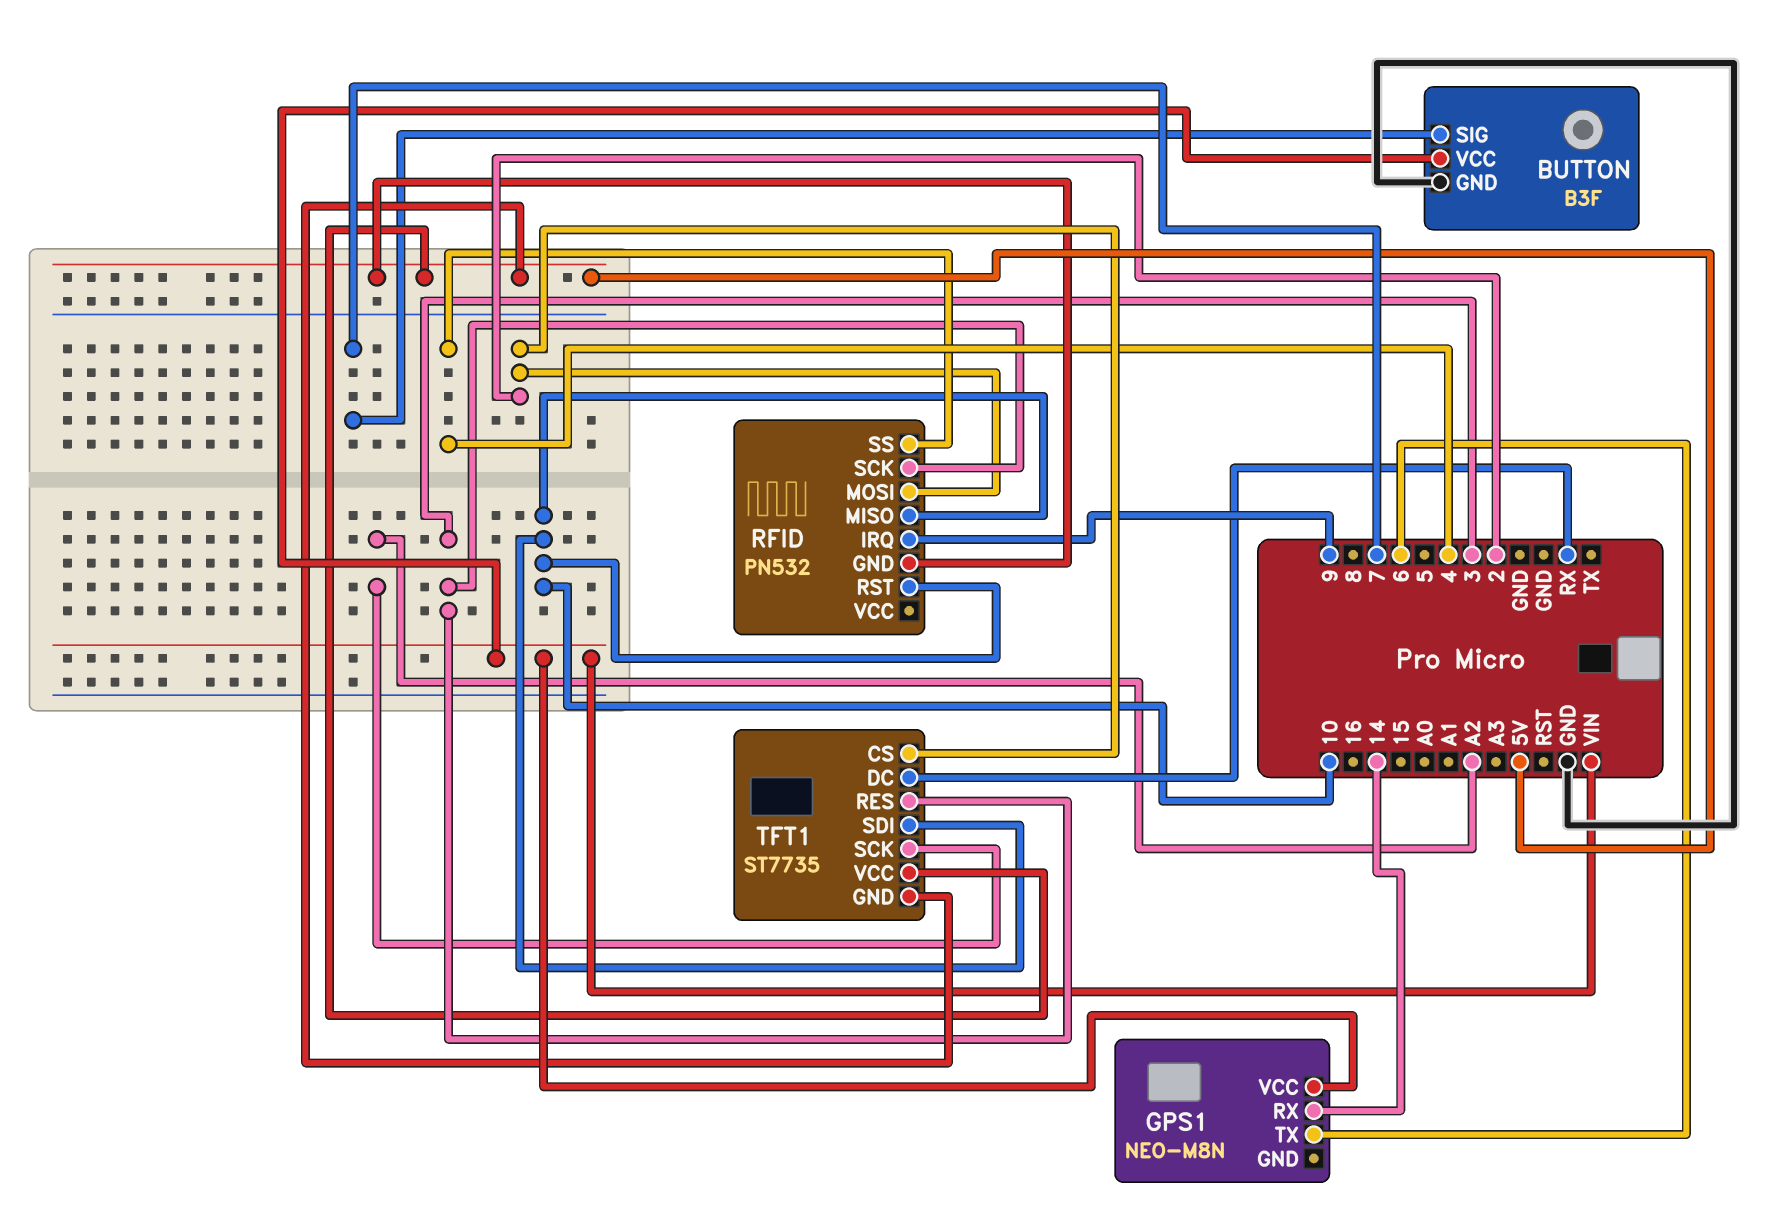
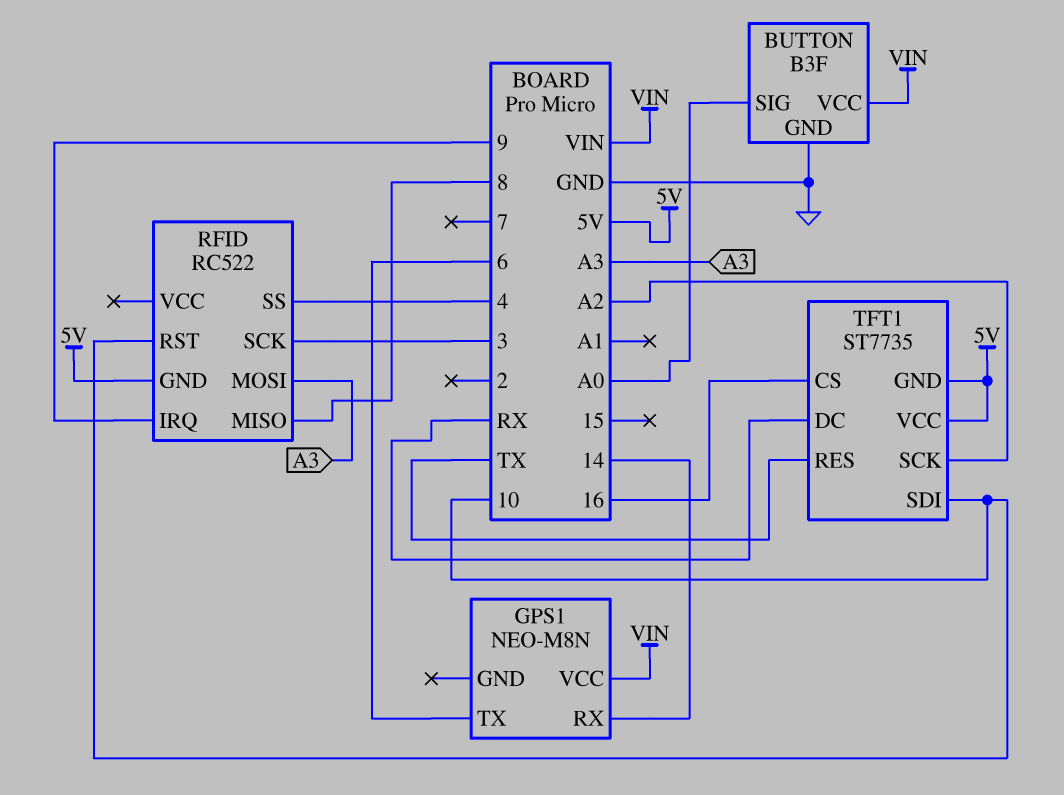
BUTTON pin SIG: 7 -> A0
RFID: PN532 -> RC522
RFID pin MISO: 10 -> 8
RFID pin MOSI: 2 -> A3
TFT1 pin CS: 2 -> 16
TFT1 pin RES: 3 -> TX

